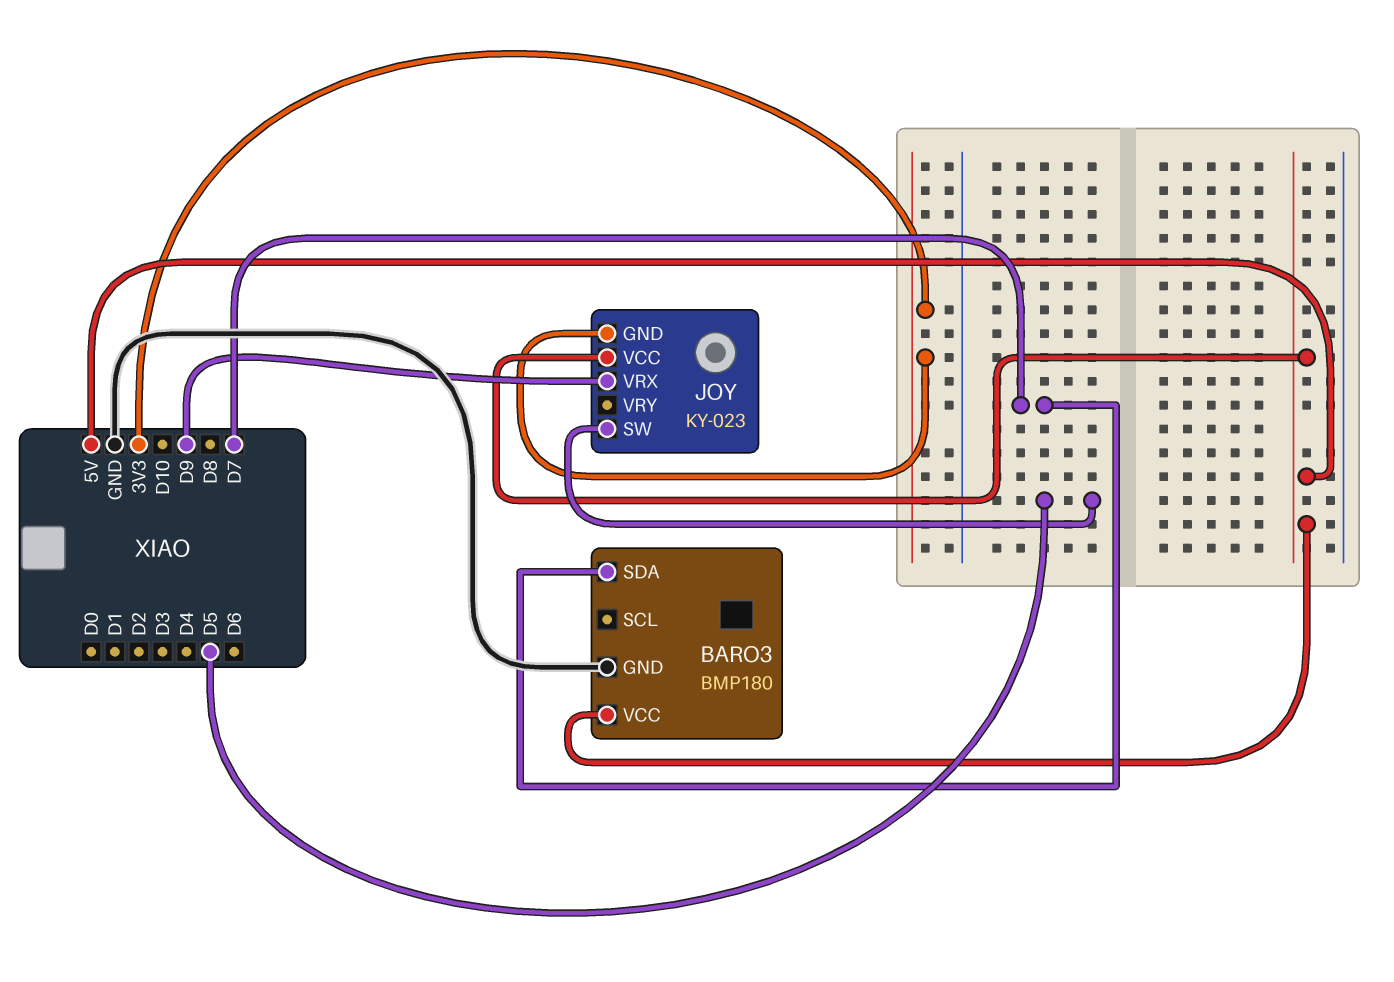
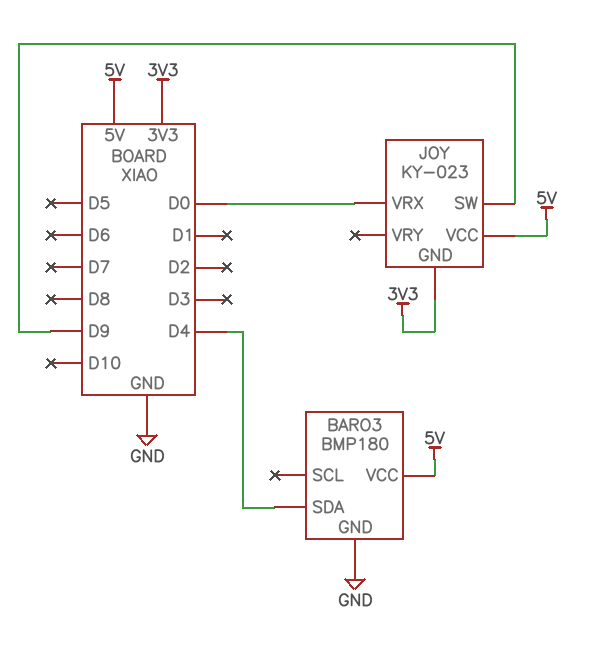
BARO3 pin SDA: D7 -> D4
JOY pin SW: D5 -> D9
JOY pin VRX: D9 -> D0

